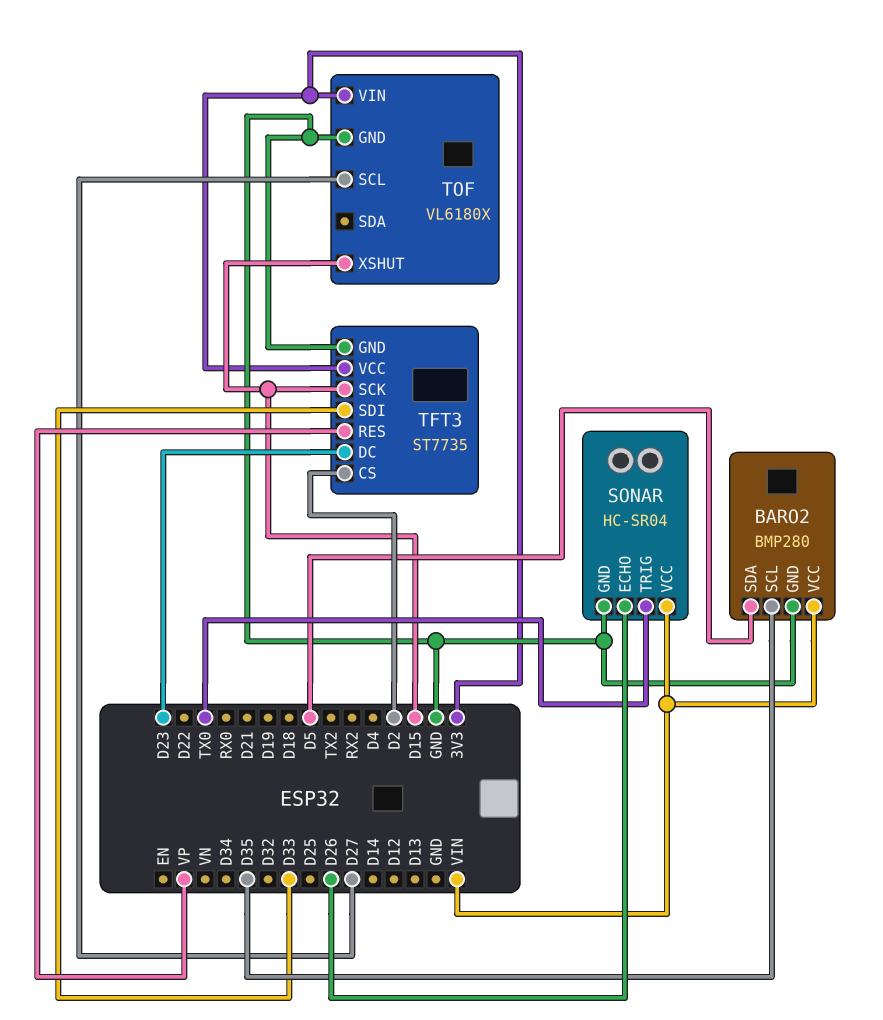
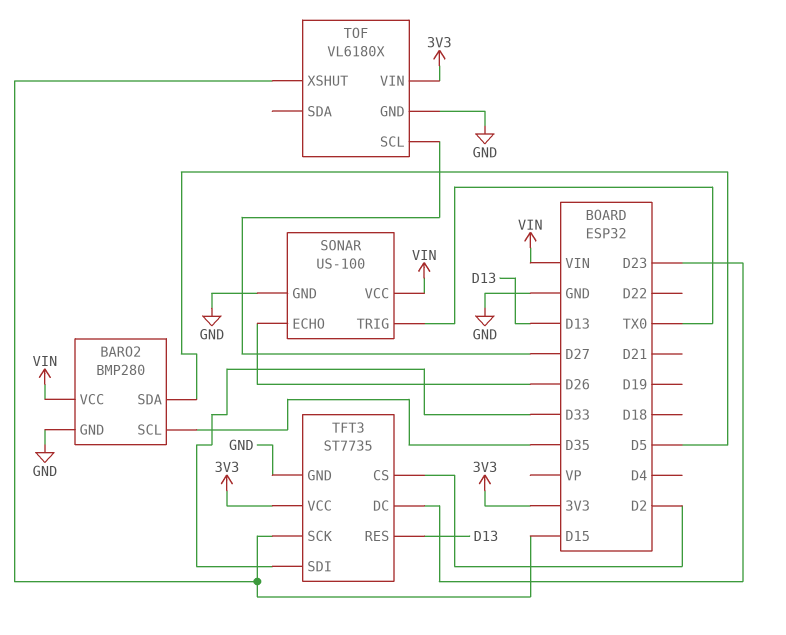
SONAR: HC-SR04 -> US-100
TFT3 pin RES: VP -> D13

